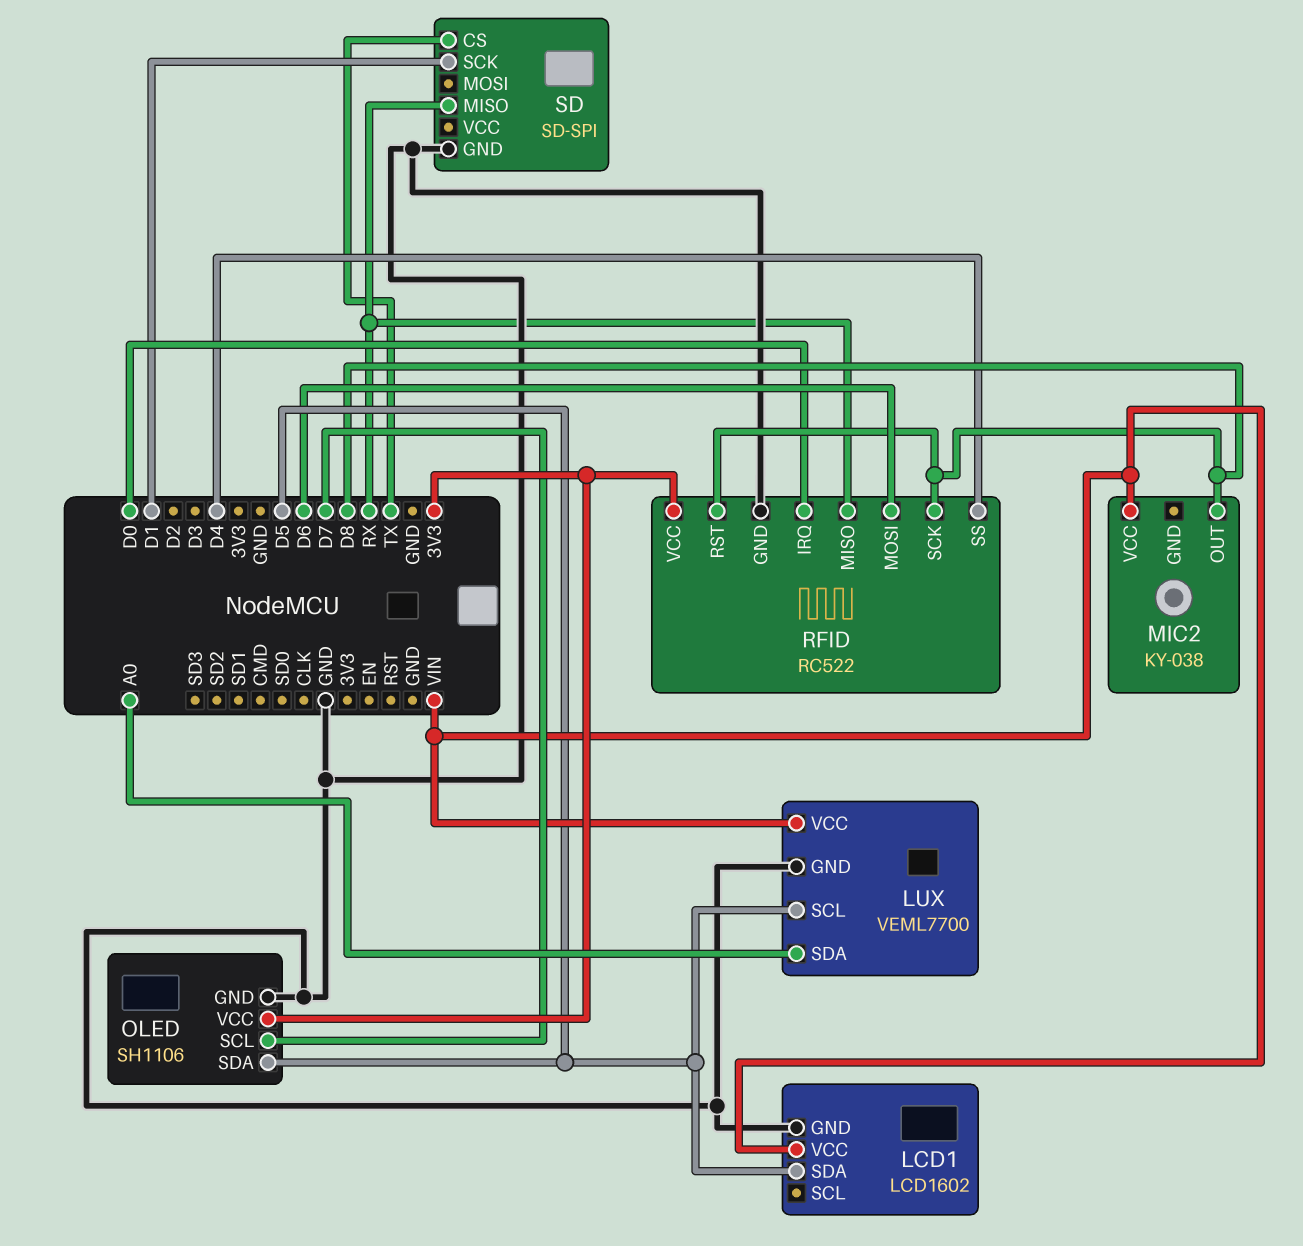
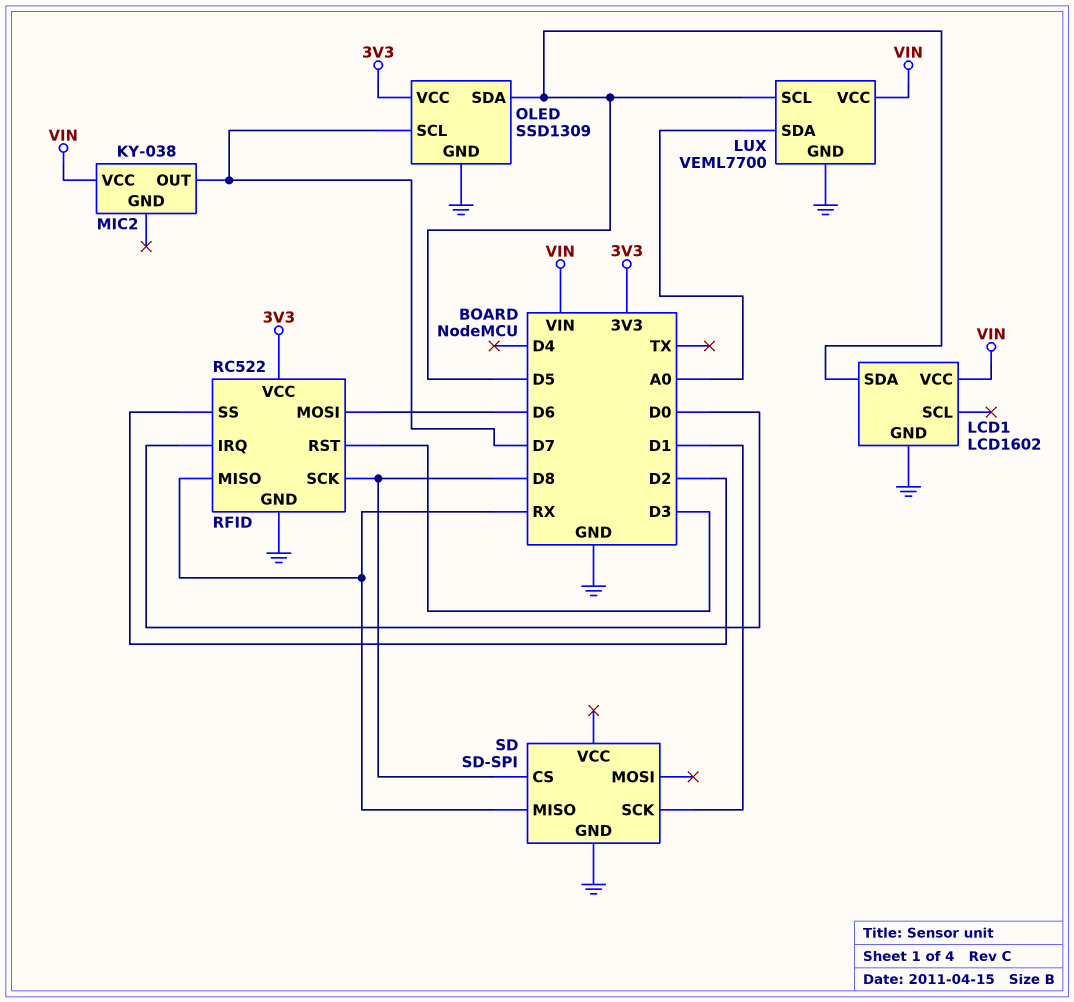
MIC2 pin OUT: D8 -> D7
OLED: SH1106 -> SSD1309
RFID pin RST: D8 -> D3
RFID pin SS: D4 -> D2
SD pin CS: TX -> D8

